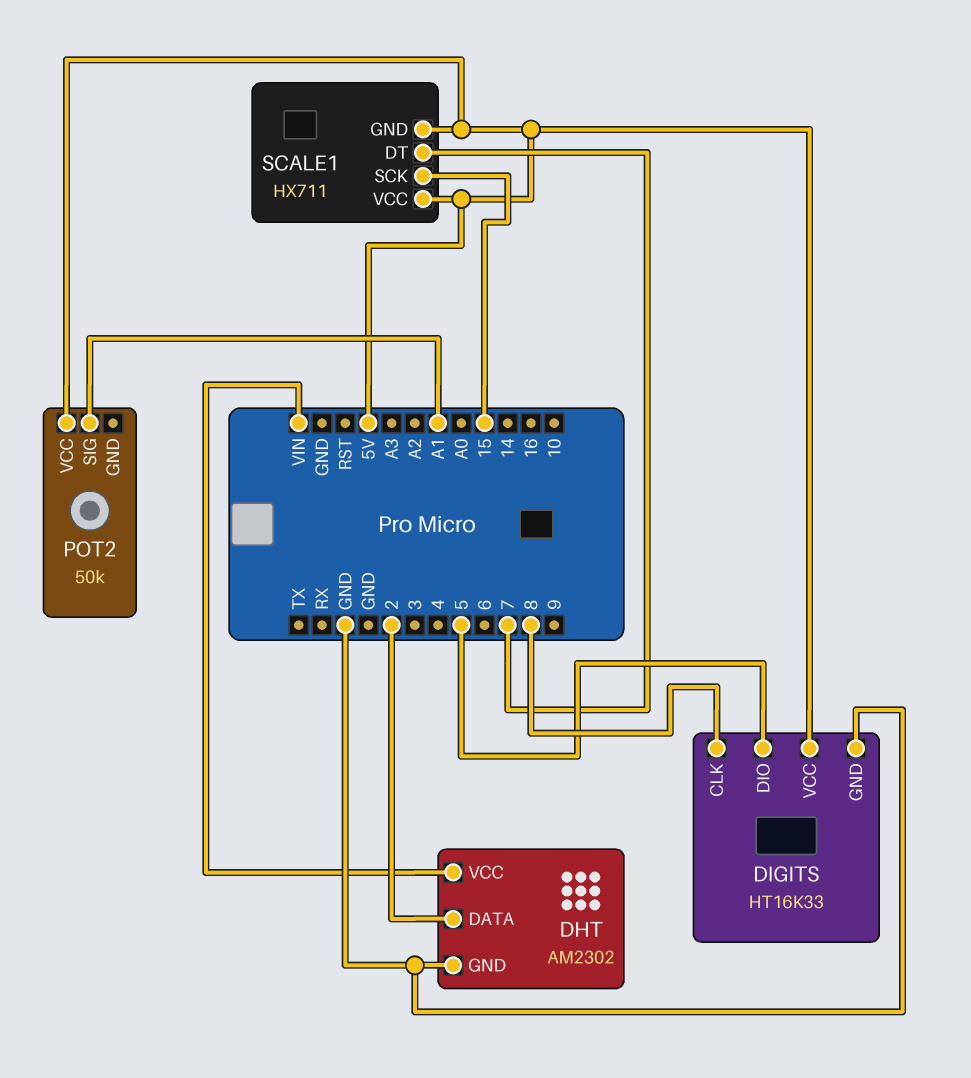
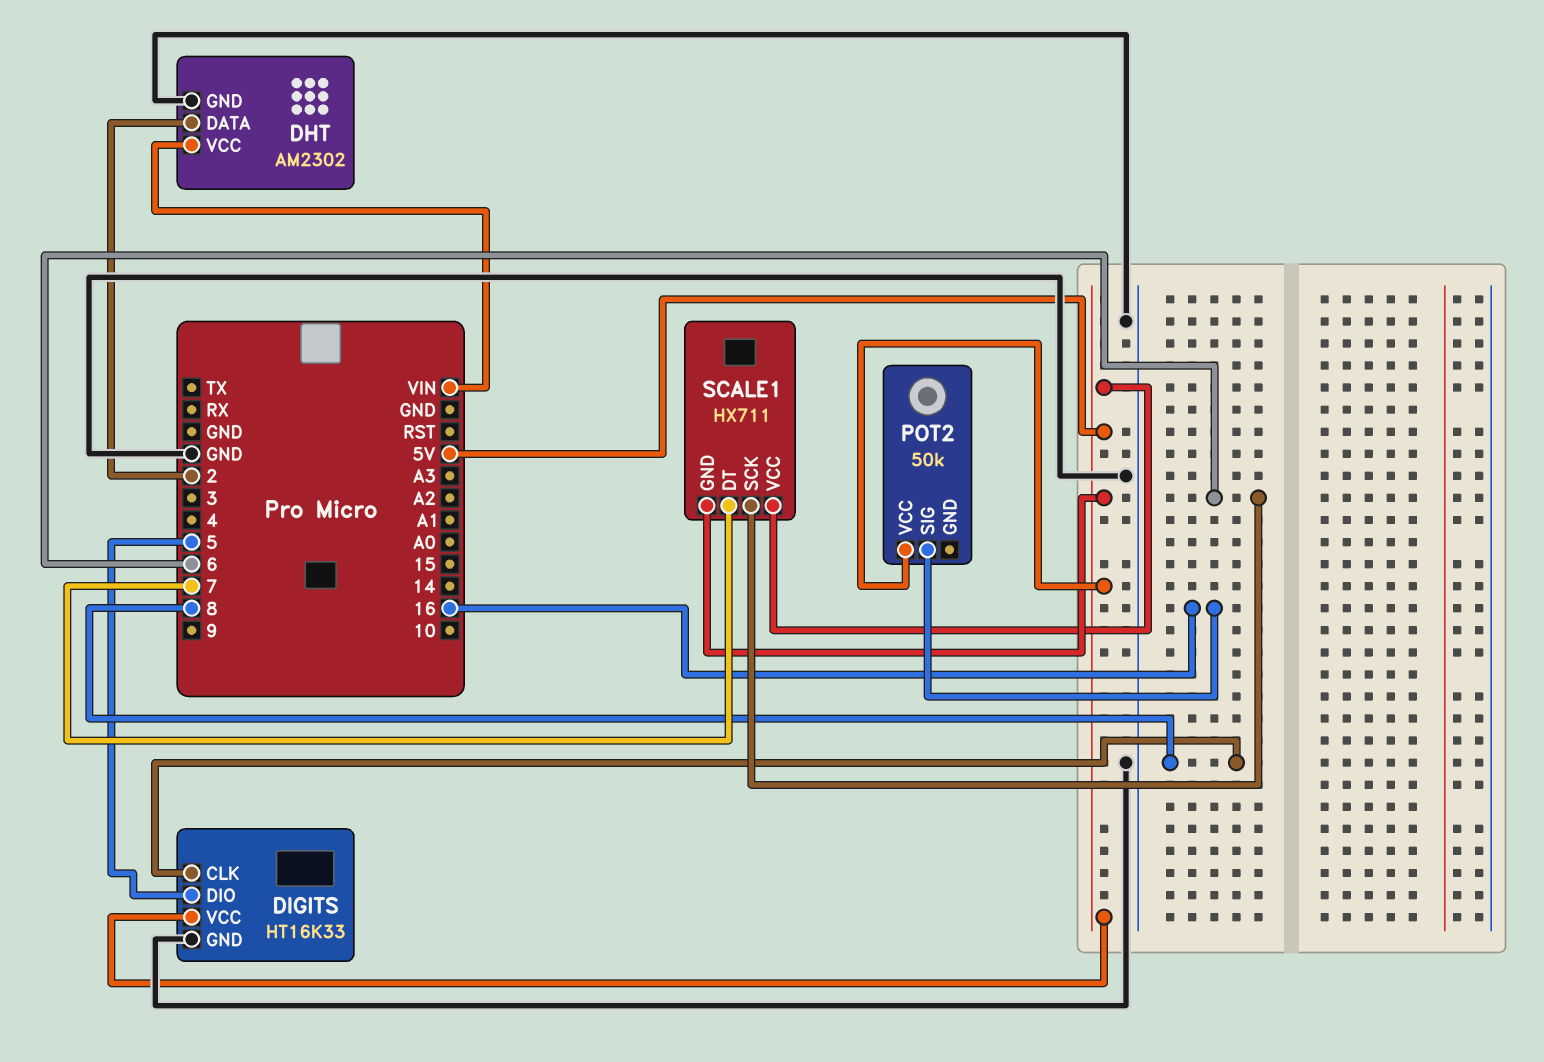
POT2 pin SIG: A1 -> 16
SCALE1 pin SCK: 15 -> 6

